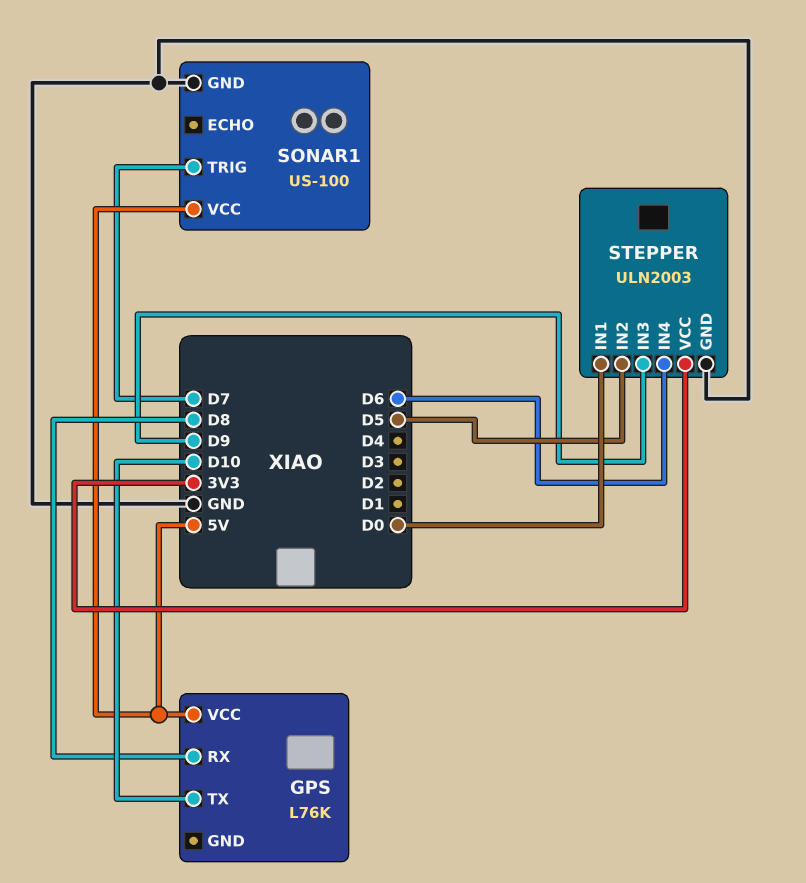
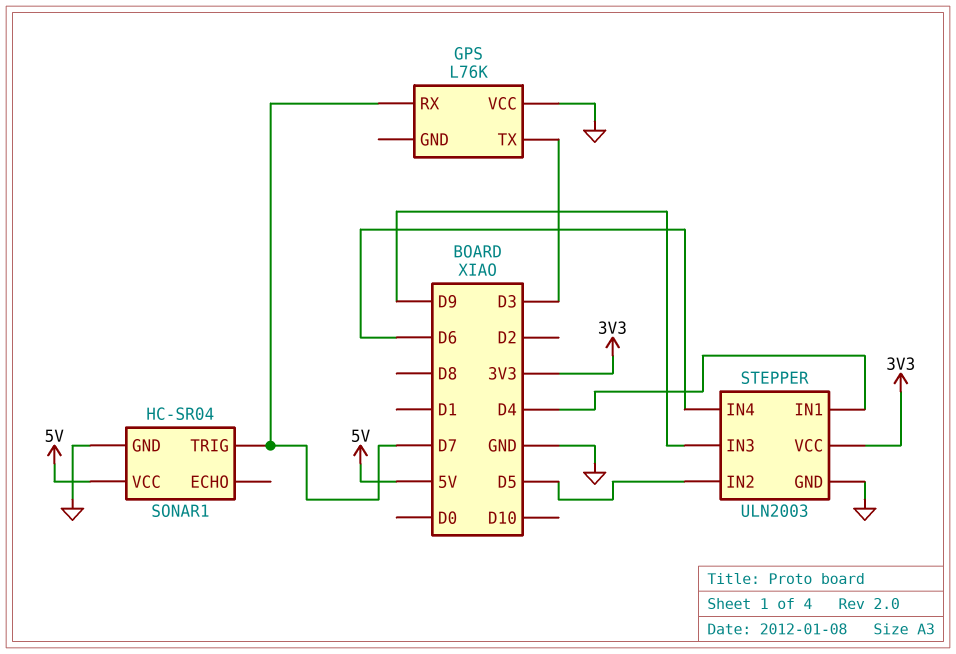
GPS pin RX: D8 -> D7
GPS pin TX: D10 -> D3
GPS pin VCC: 5V -> GND
SONAR1: US-100 -> HC-SR04
STEPPER pin IN1: D0 -> D4

